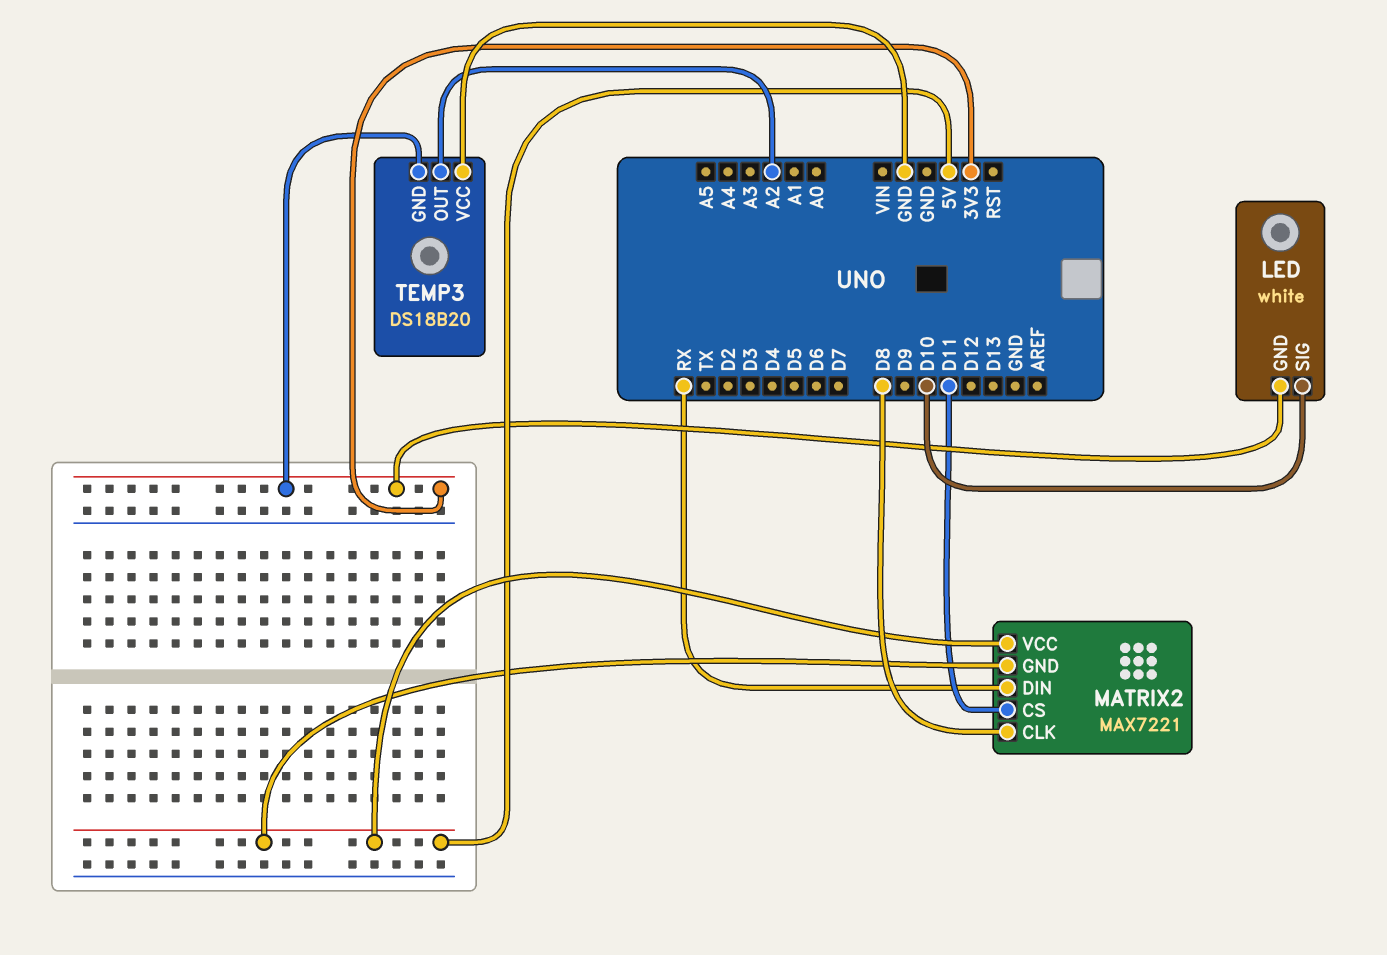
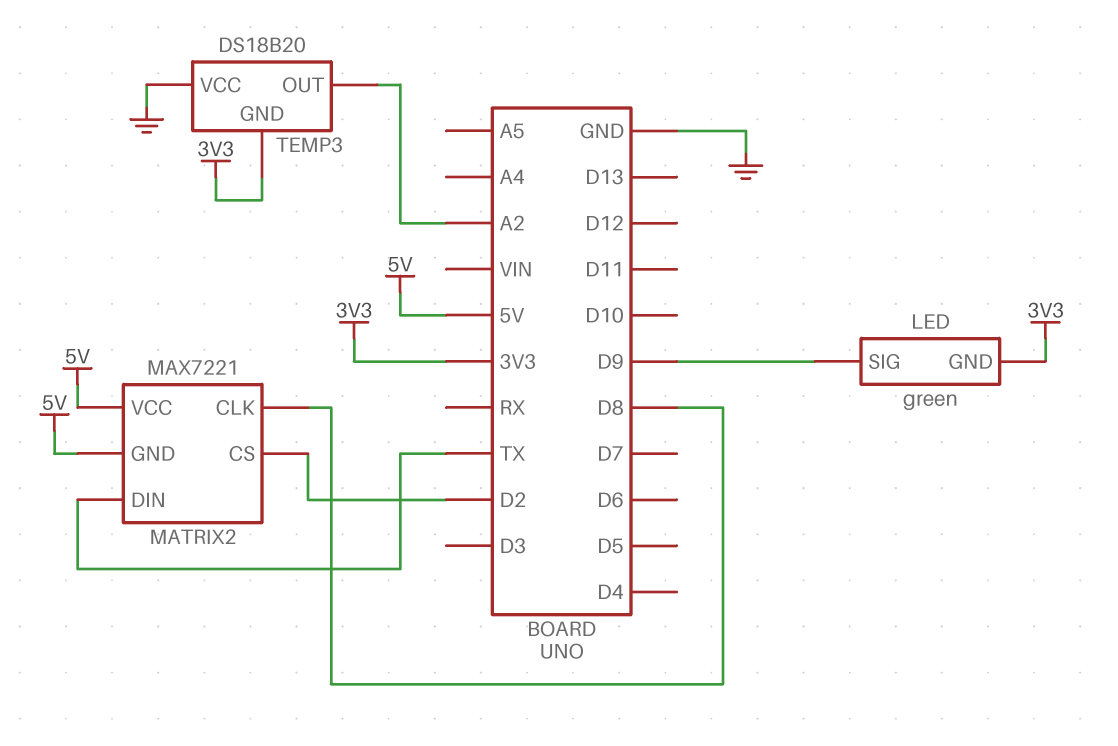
LED: white -> green
LED pin SIG: D10 -> D9
MATRIX2 pin CS: D11 -> D2
MATRIX2 pin DIN: RX -> TX

